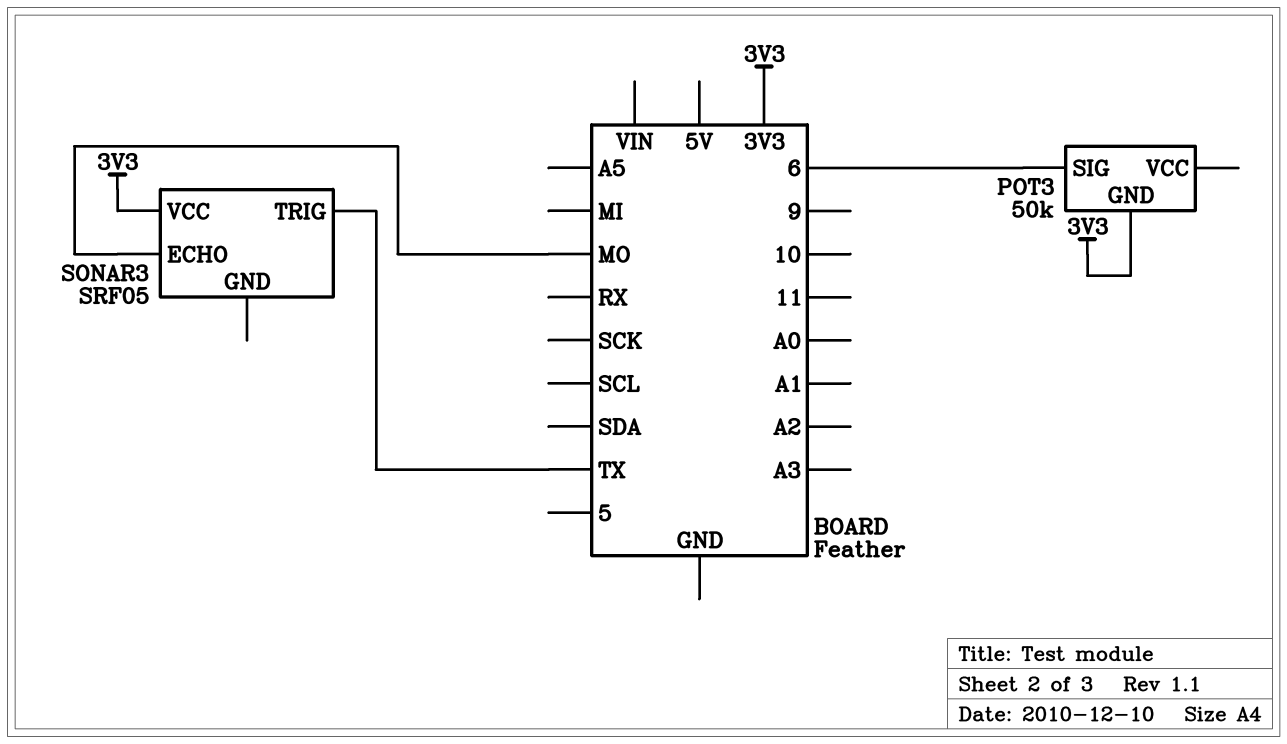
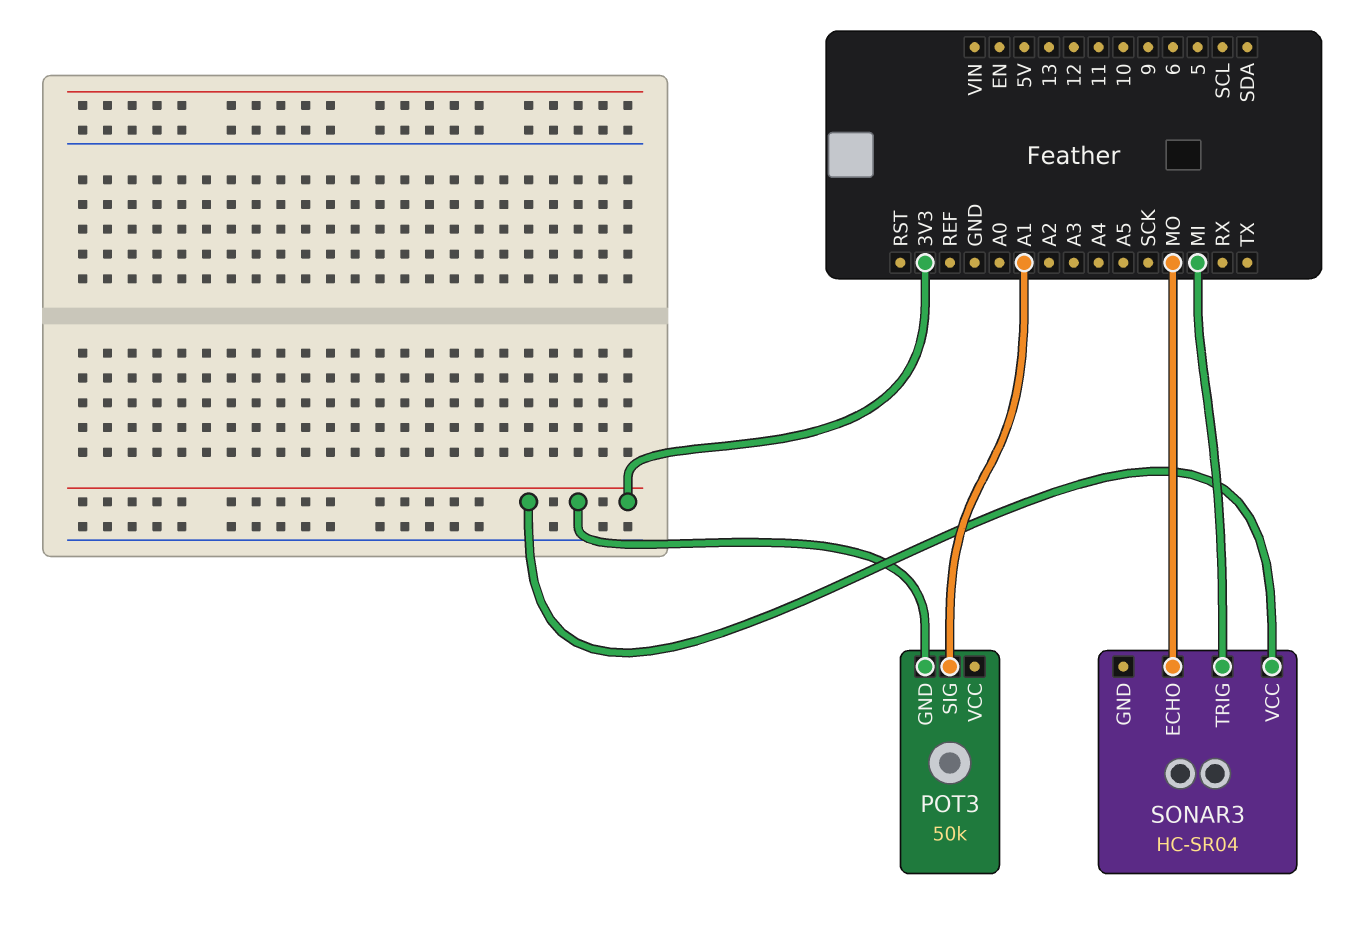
POT3 pin SIG: 6 -> A1
SONAR3: SRF05 -> HC-SR04
SONAR3 pin TRIG: TX -> MI

